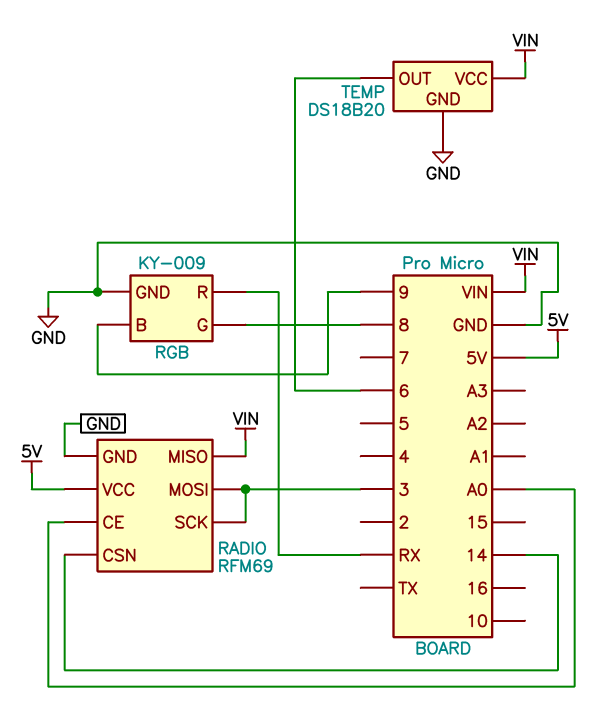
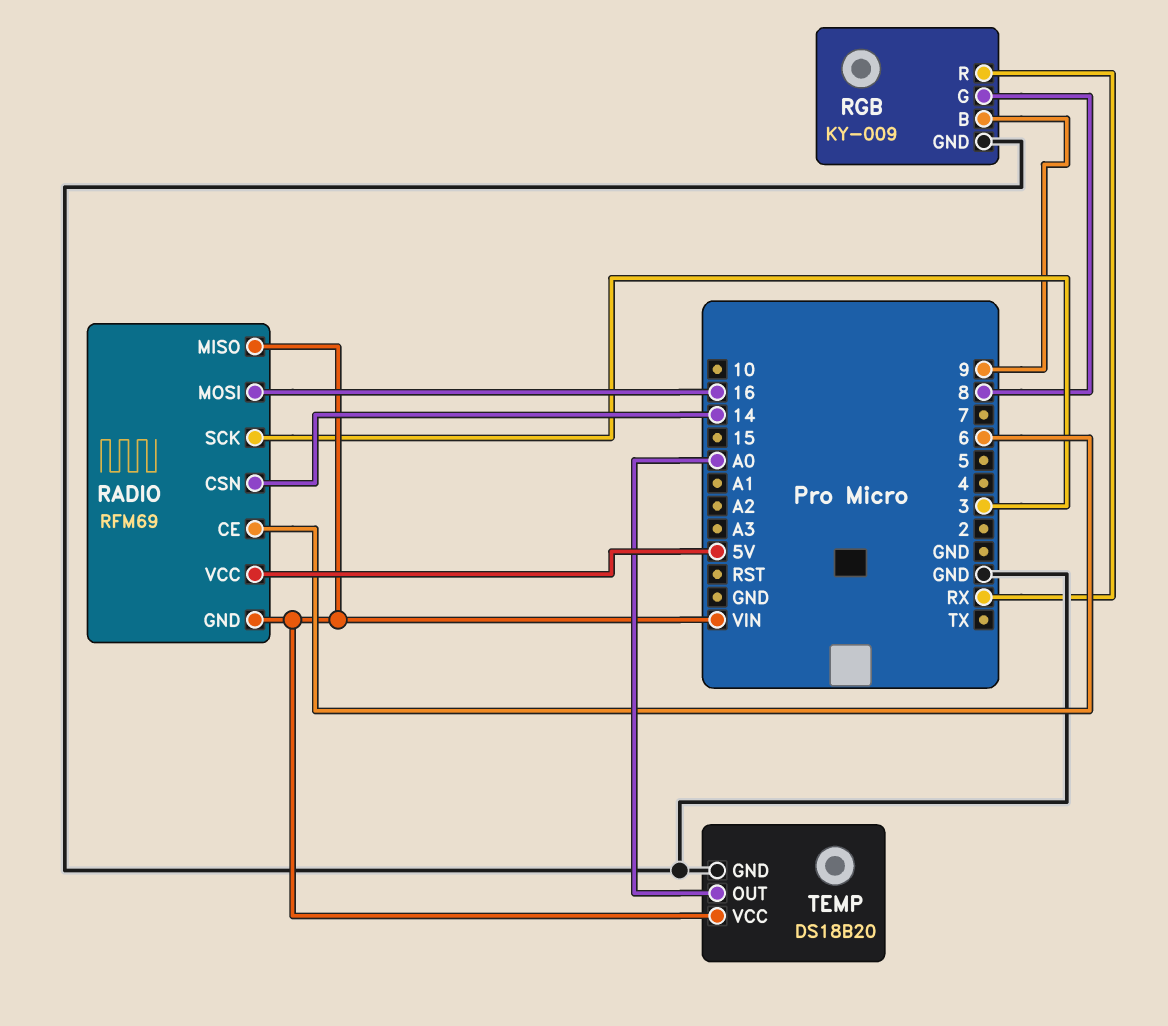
RADIO pin CE: A0 -> 6
RADIO pin GND: GND -> VIN
RADIO pin MOSI: 3 -> 16
TEMP pin OUT: 6 -> A0

